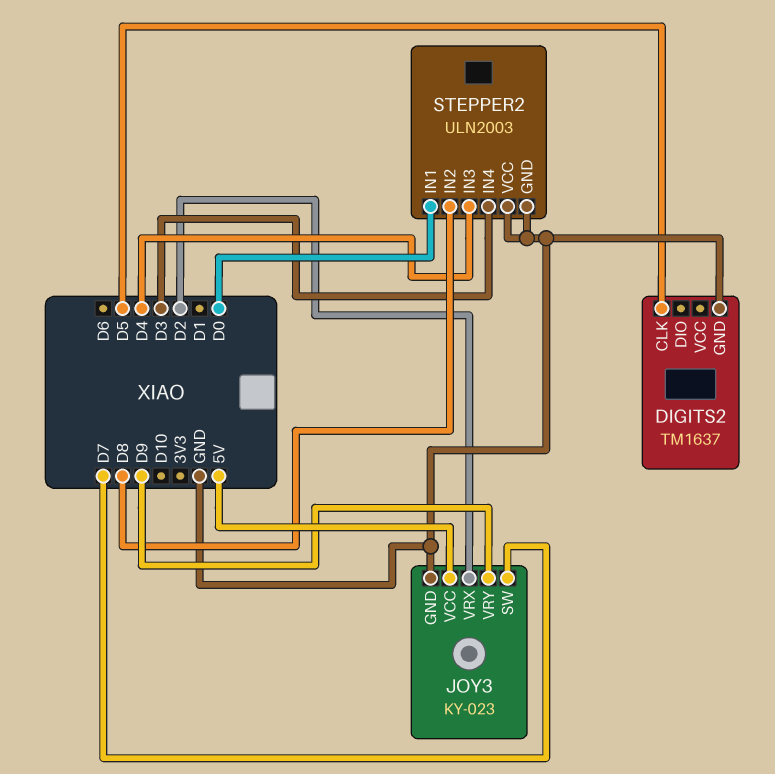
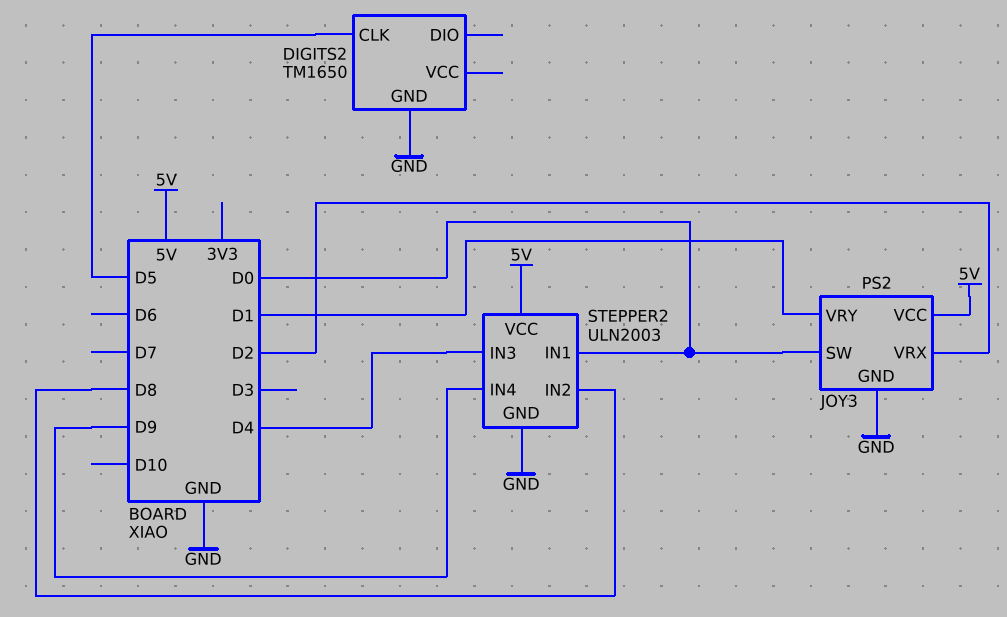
DIGITS2: TM1637 -> TM1650
JOY3: KY-023 -> PS2
JOY3 pin SW: D7 -> D0
JOY3 pin VRY: D9 -> D1
STEPPER2 pin IN4: D3 -> D9
STEPPER2 pin VCC: GND -> 5V

